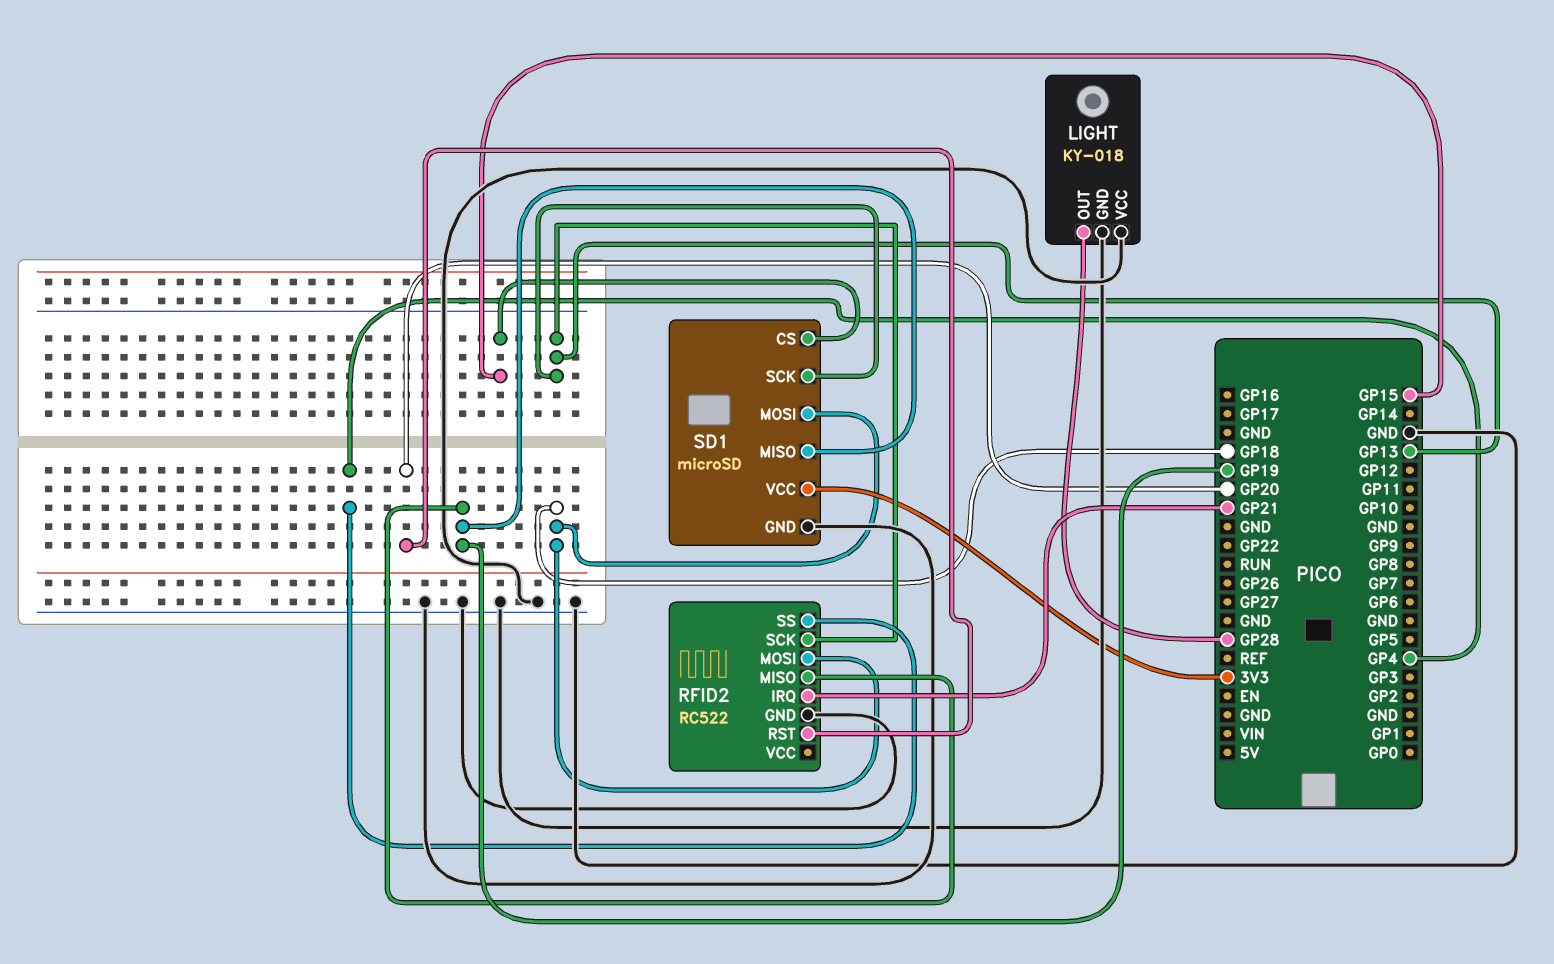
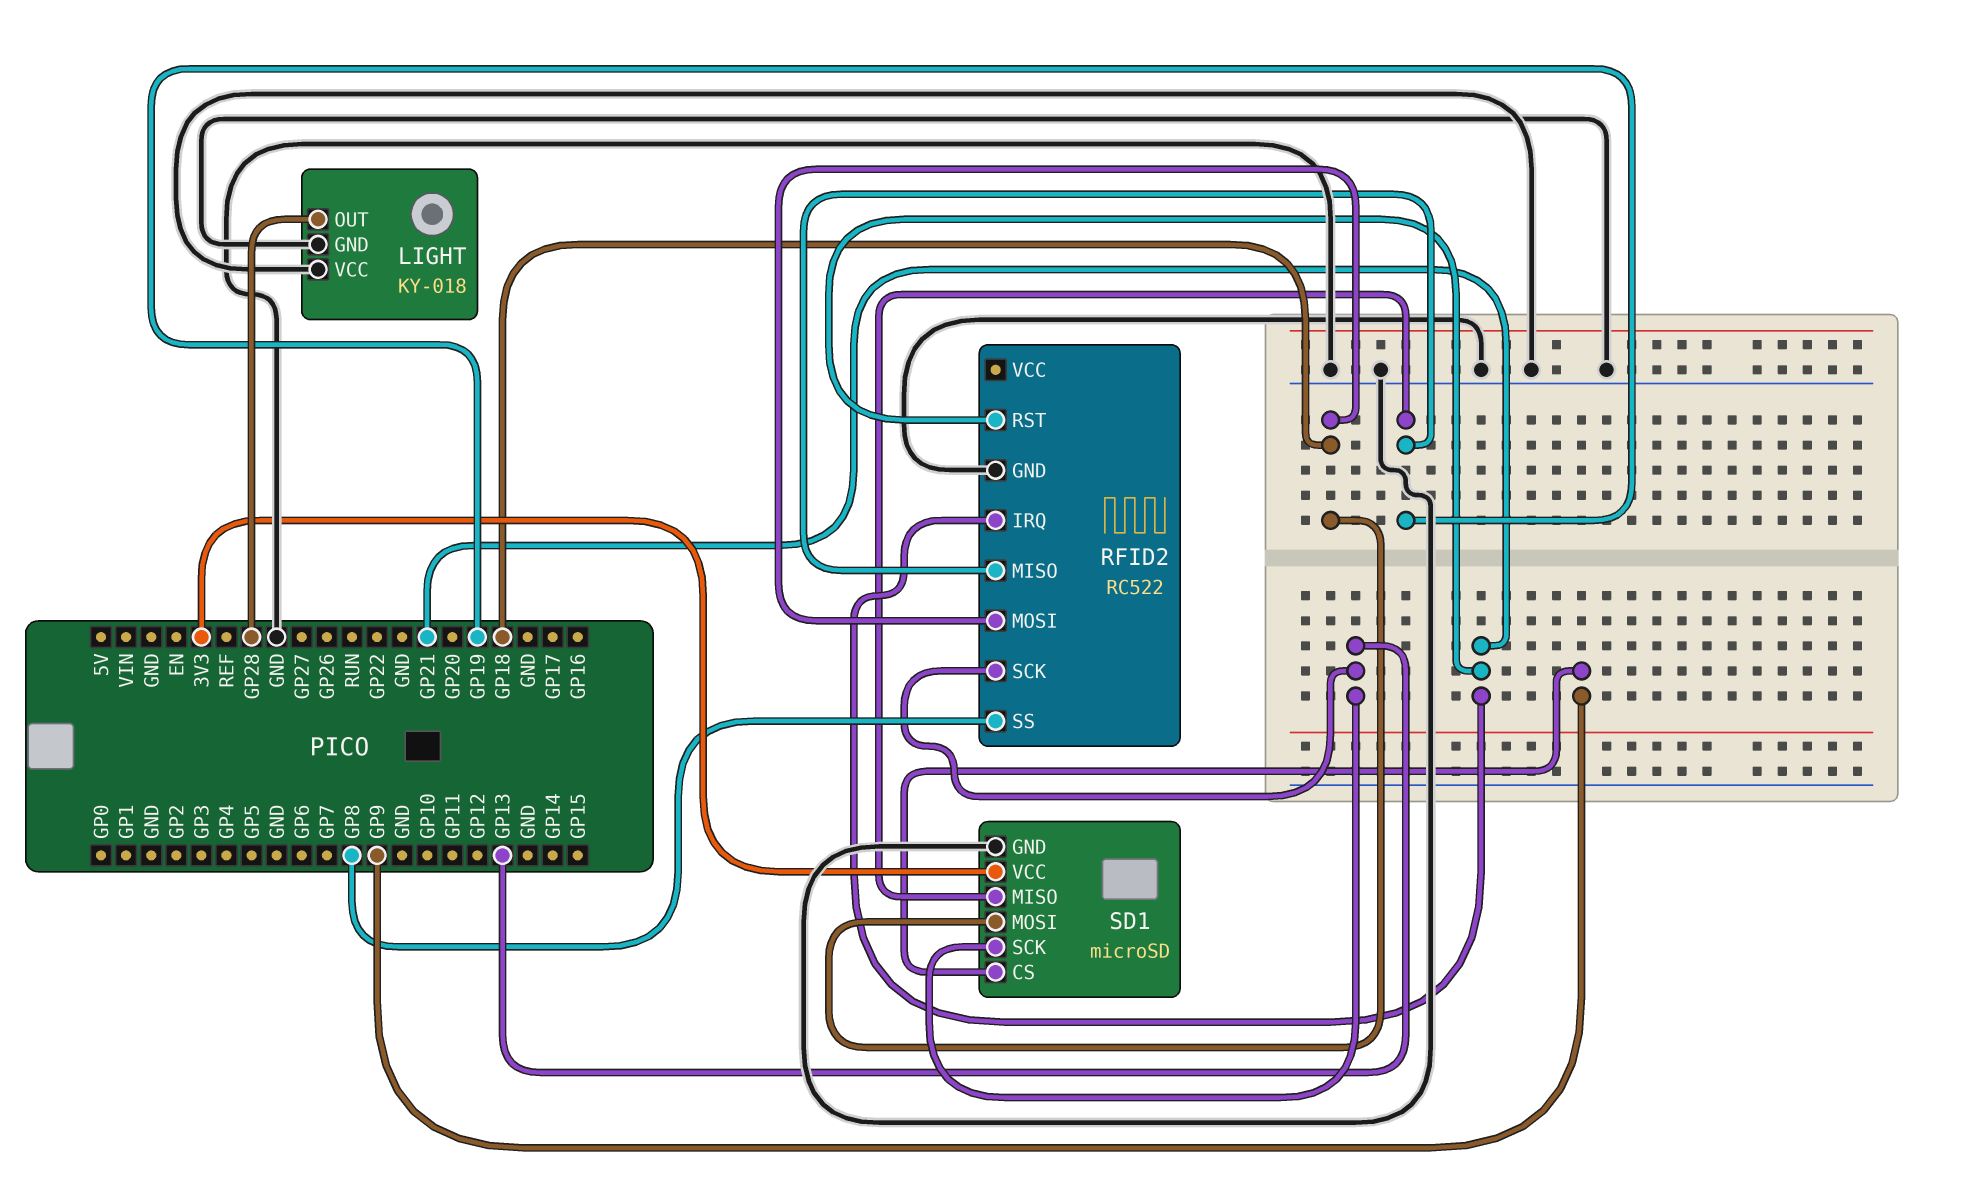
RFID2 pin RST: GP20 -> GP21
RFID2 pin SS: GP4 -> GP8
SD1 pin CS: GP15 -> GP9

